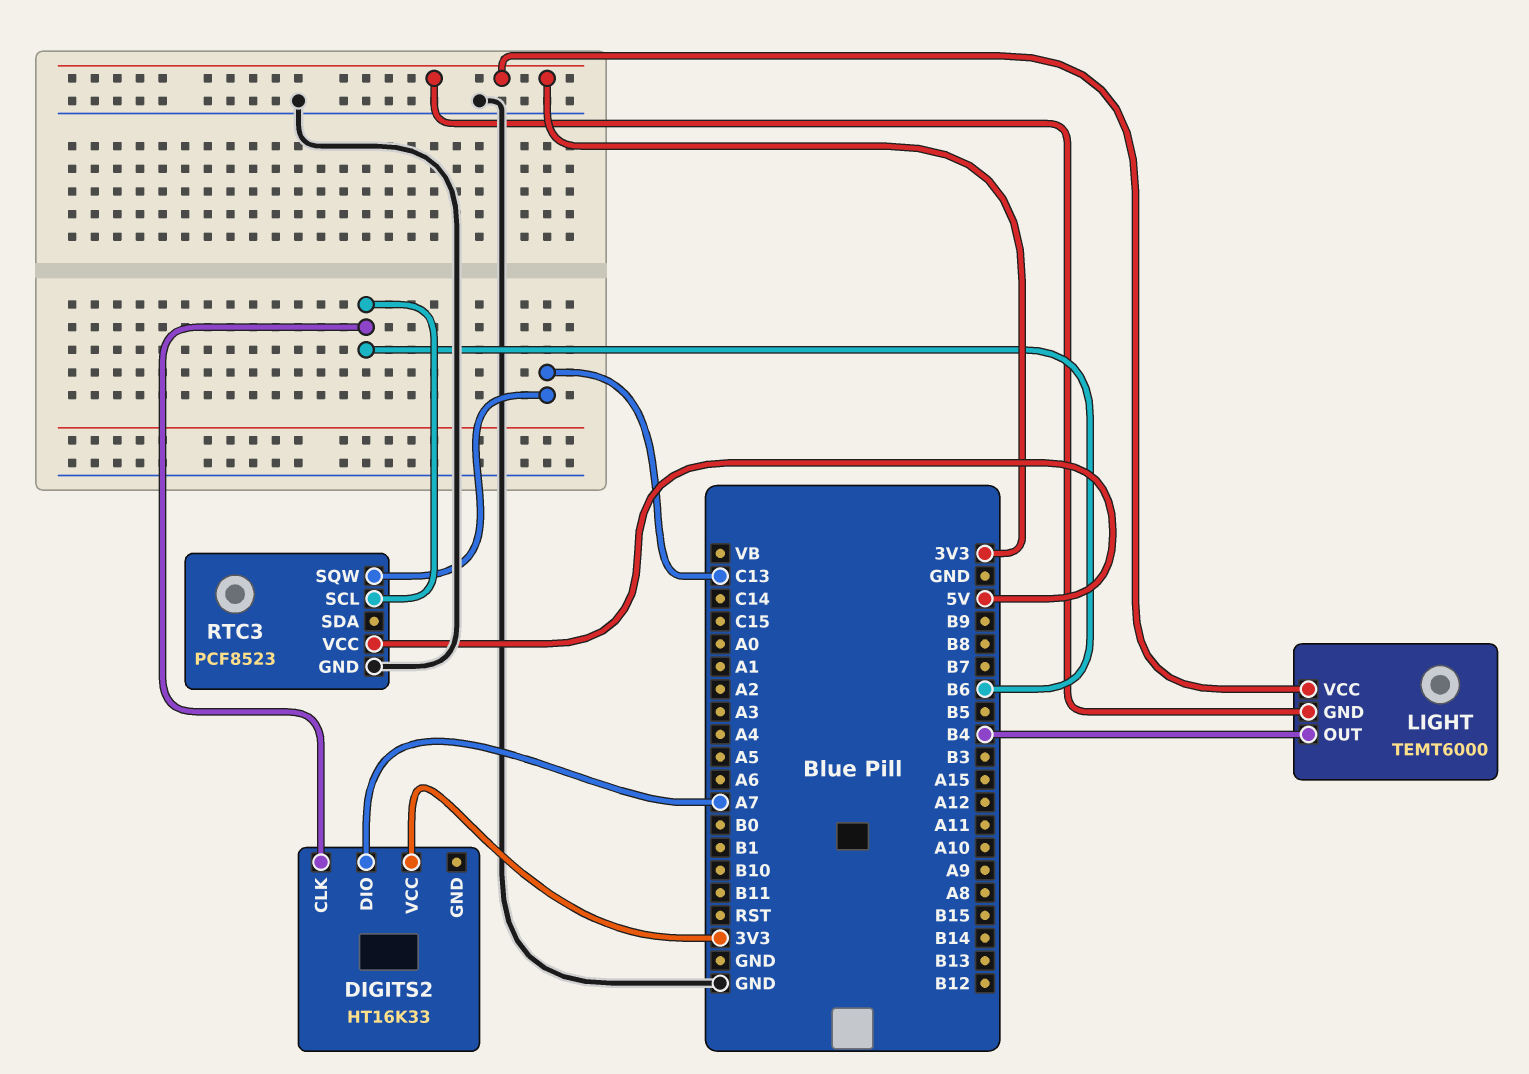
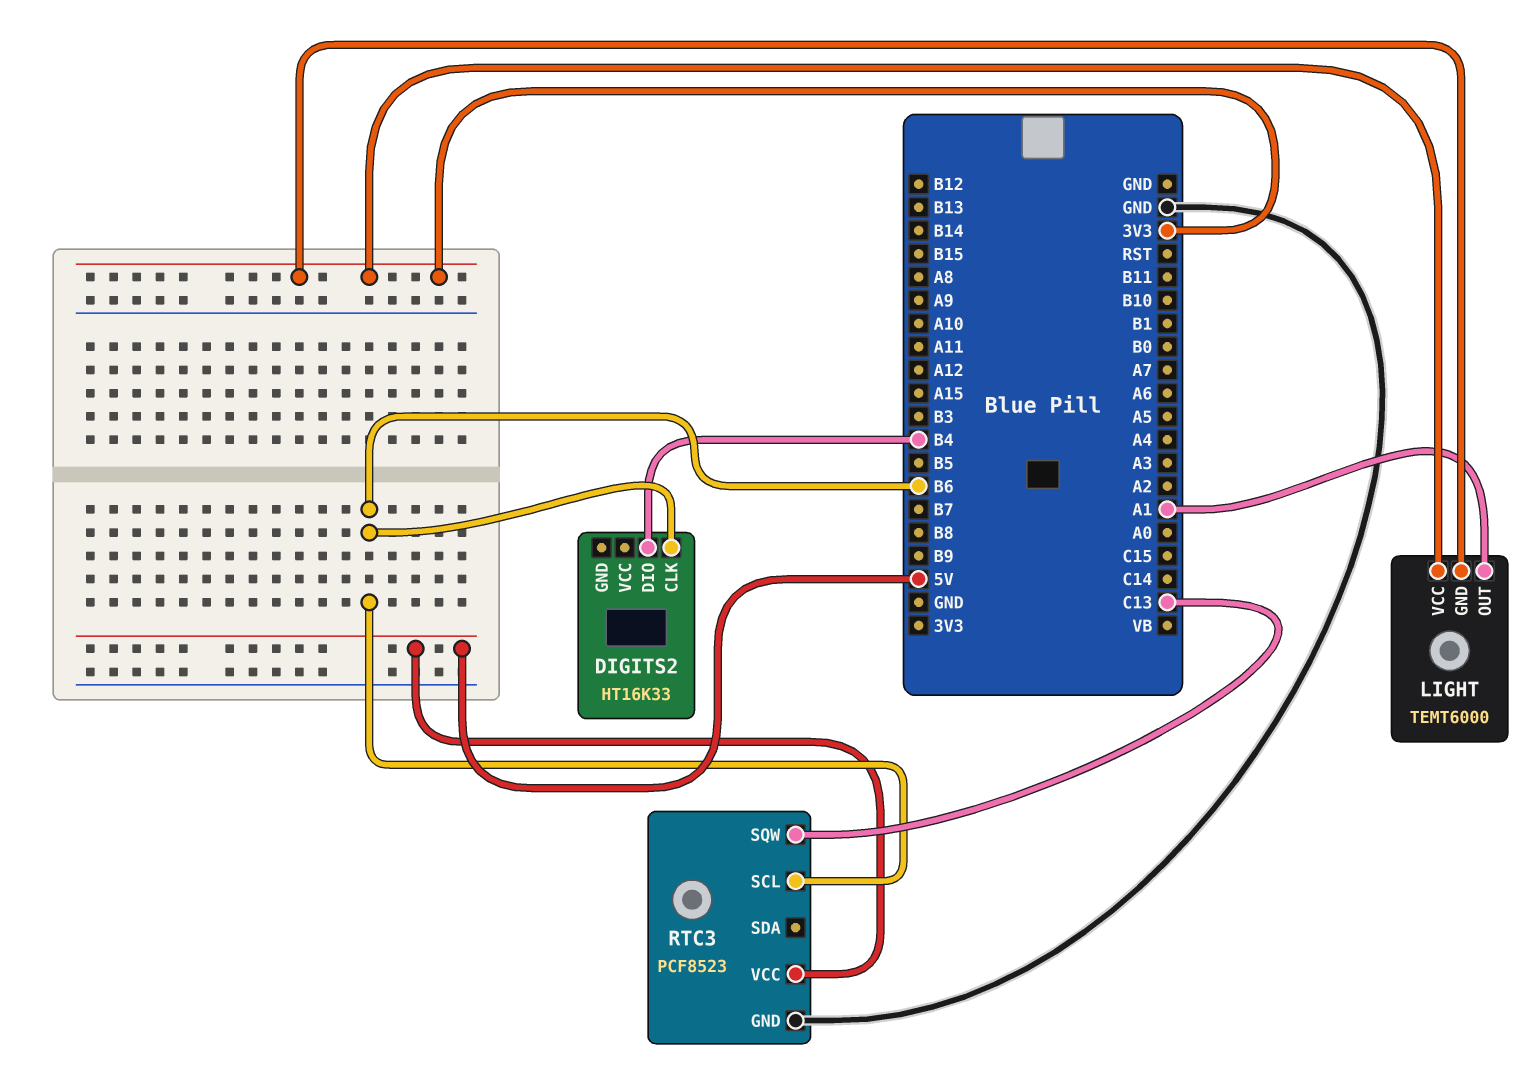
DIGITS2 pin DIO: A7 -> B4
DIGITS2 pin VCC: 3V3 -> none
LIGHT pin OUT: B4 -> A1

